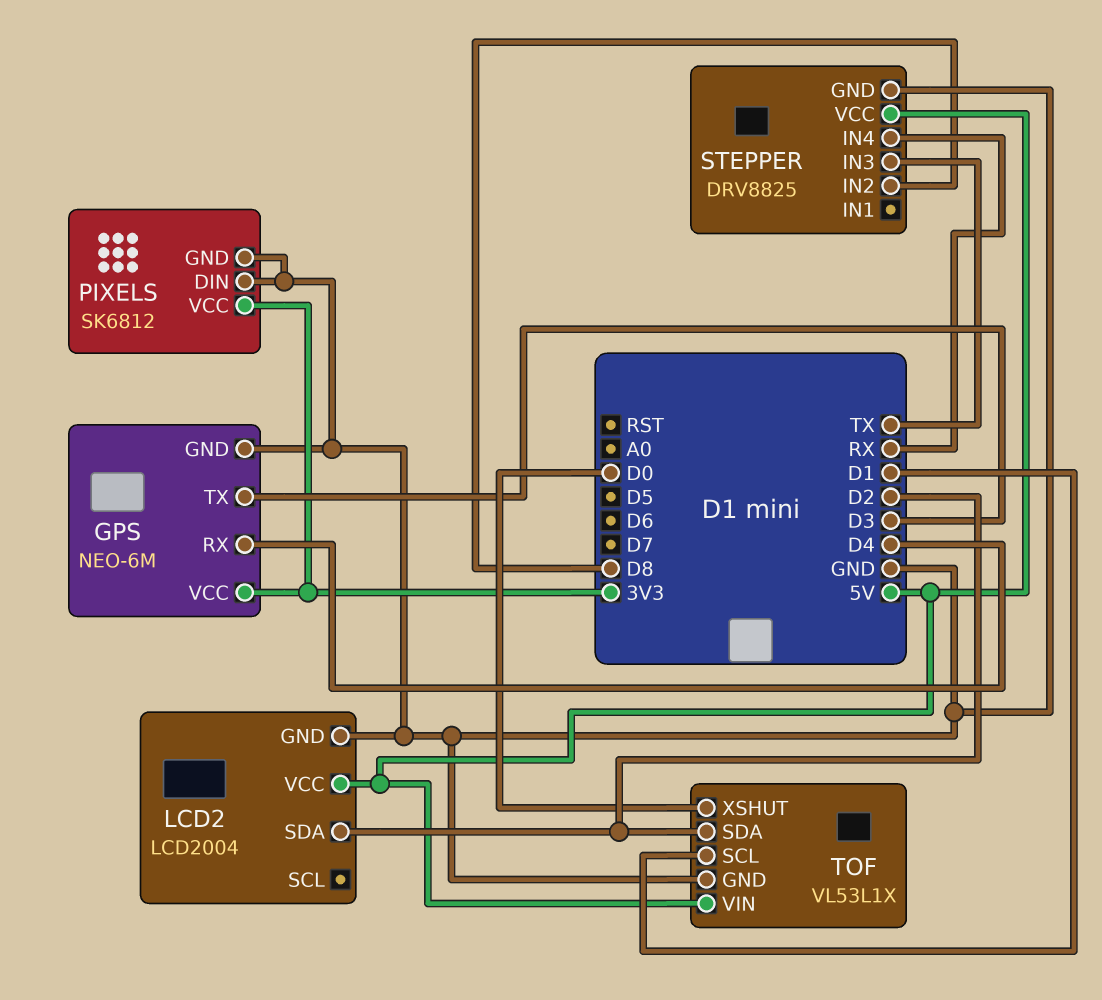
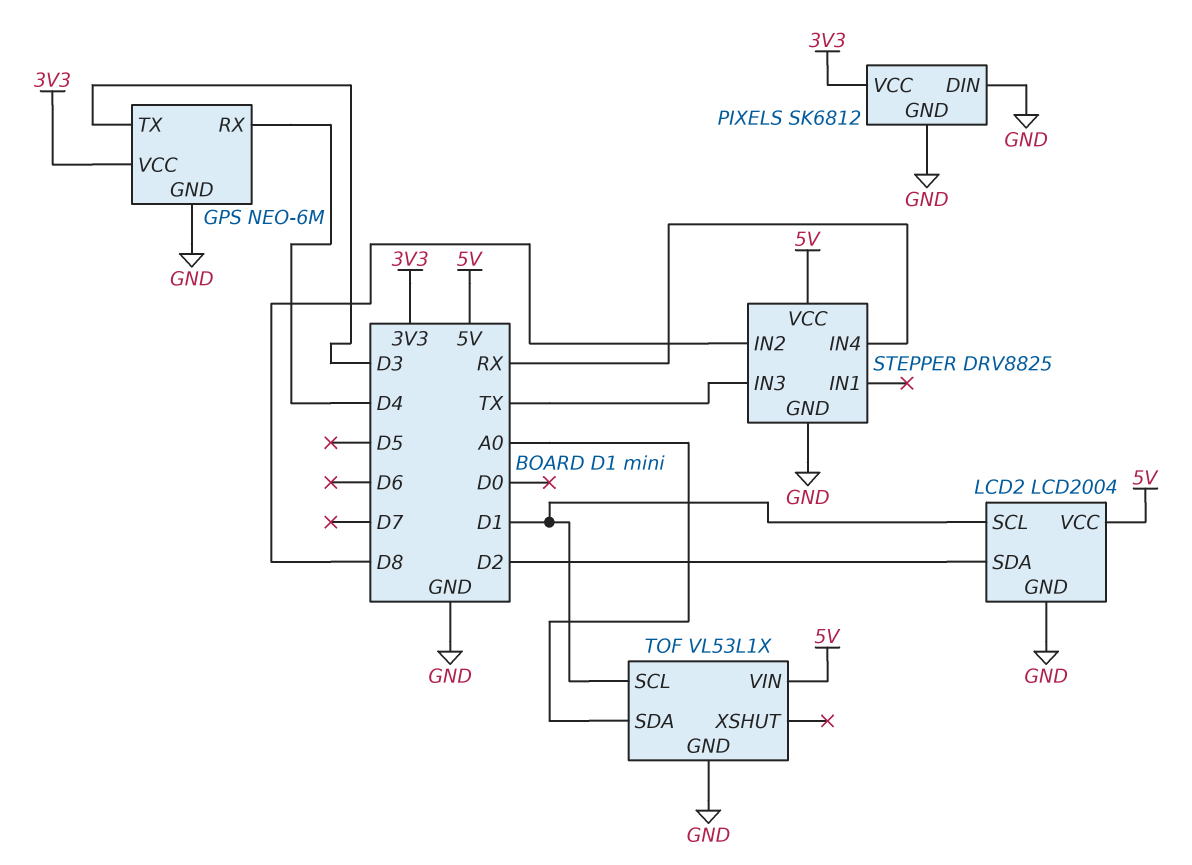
LCD2 pin SCL: none -> D1
TOF pin SDA: D2 -> A0
TOF pin XSHUT: D0 -> none

